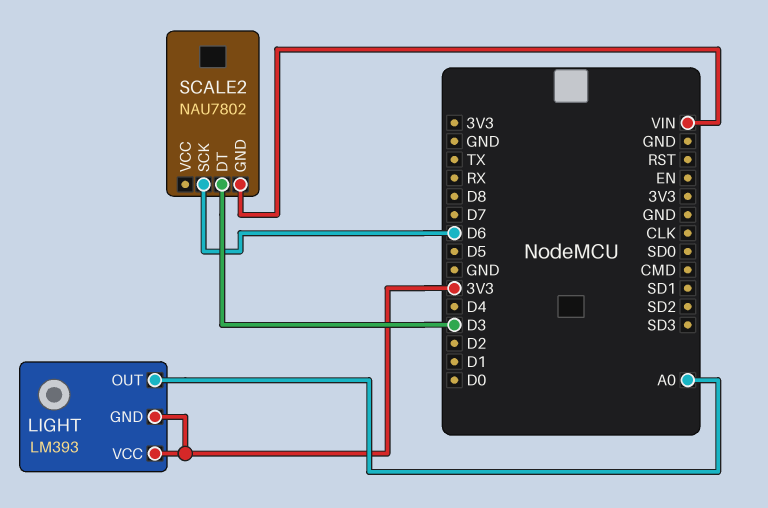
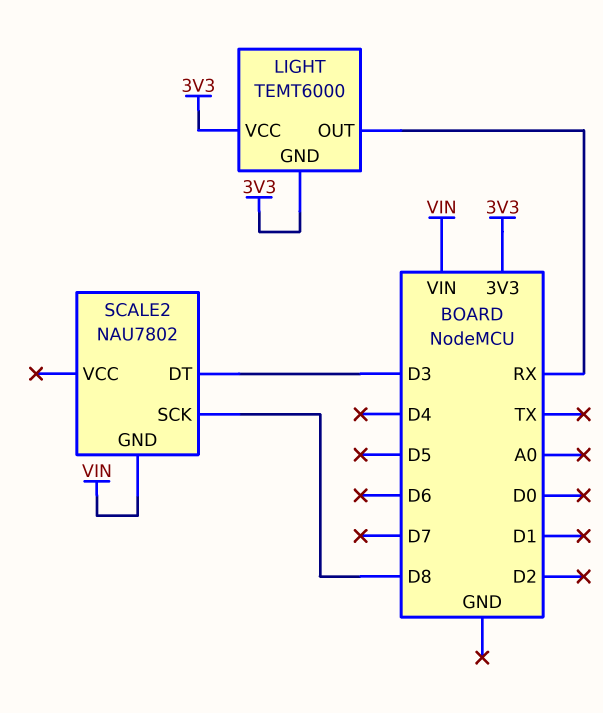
LIGHT: LM393 -> TEMT6000
LIGHT pin OUT: A0 -> RX
SCALE2 pin SCK: D6 -> D8

